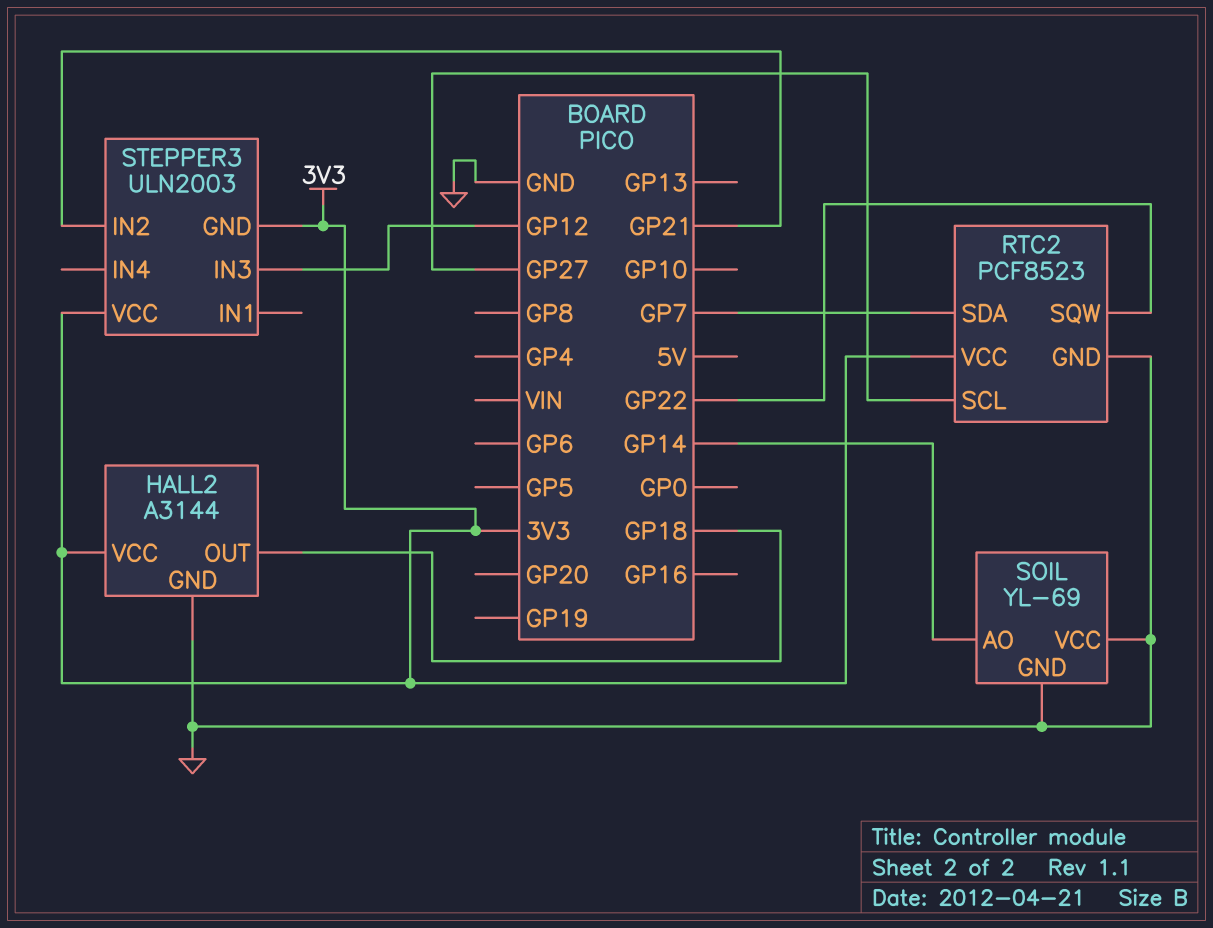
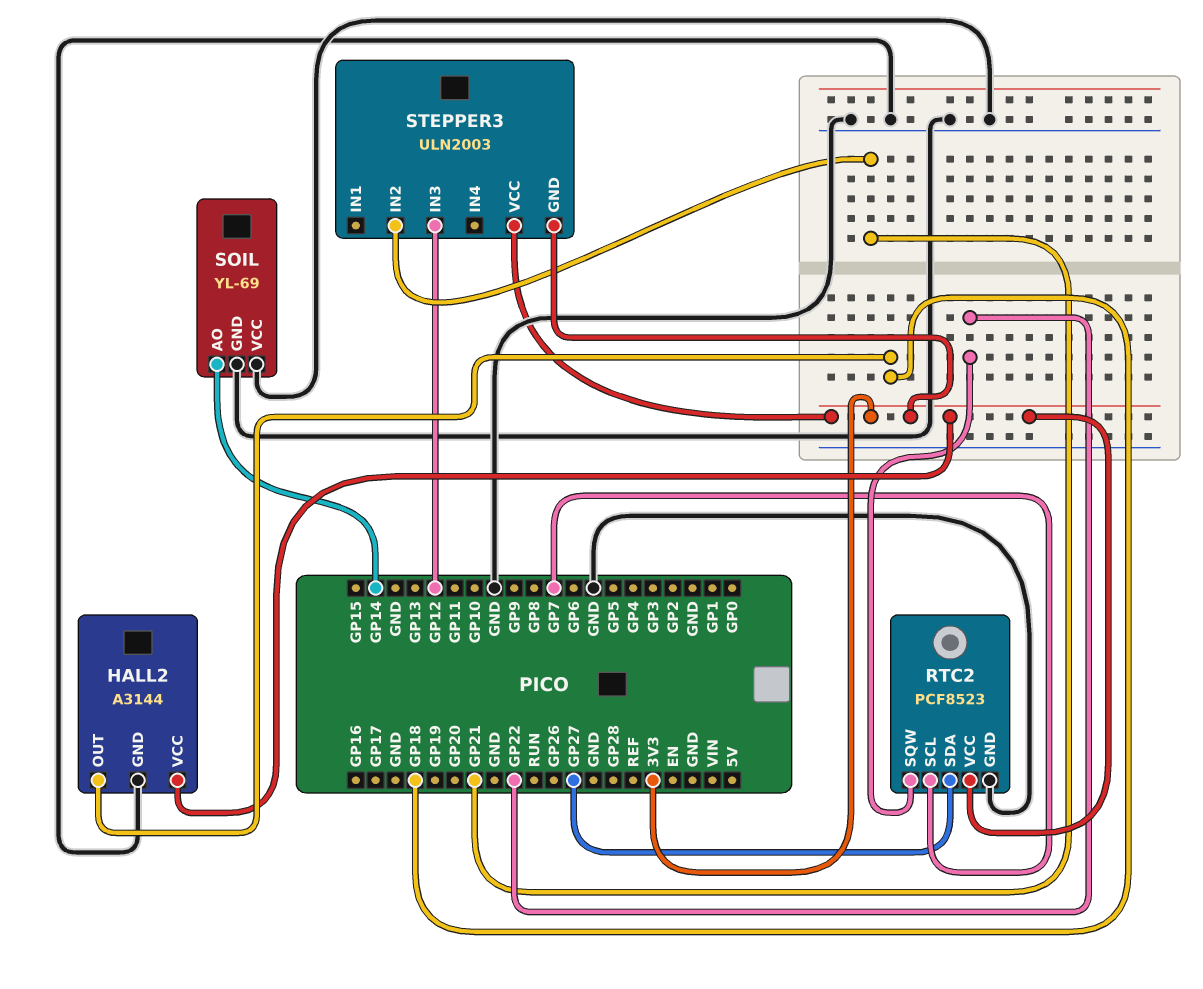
RTC2 pin SCL: GP27 -> GP7
RTC2 pin SDA: GP7 -> GP27

